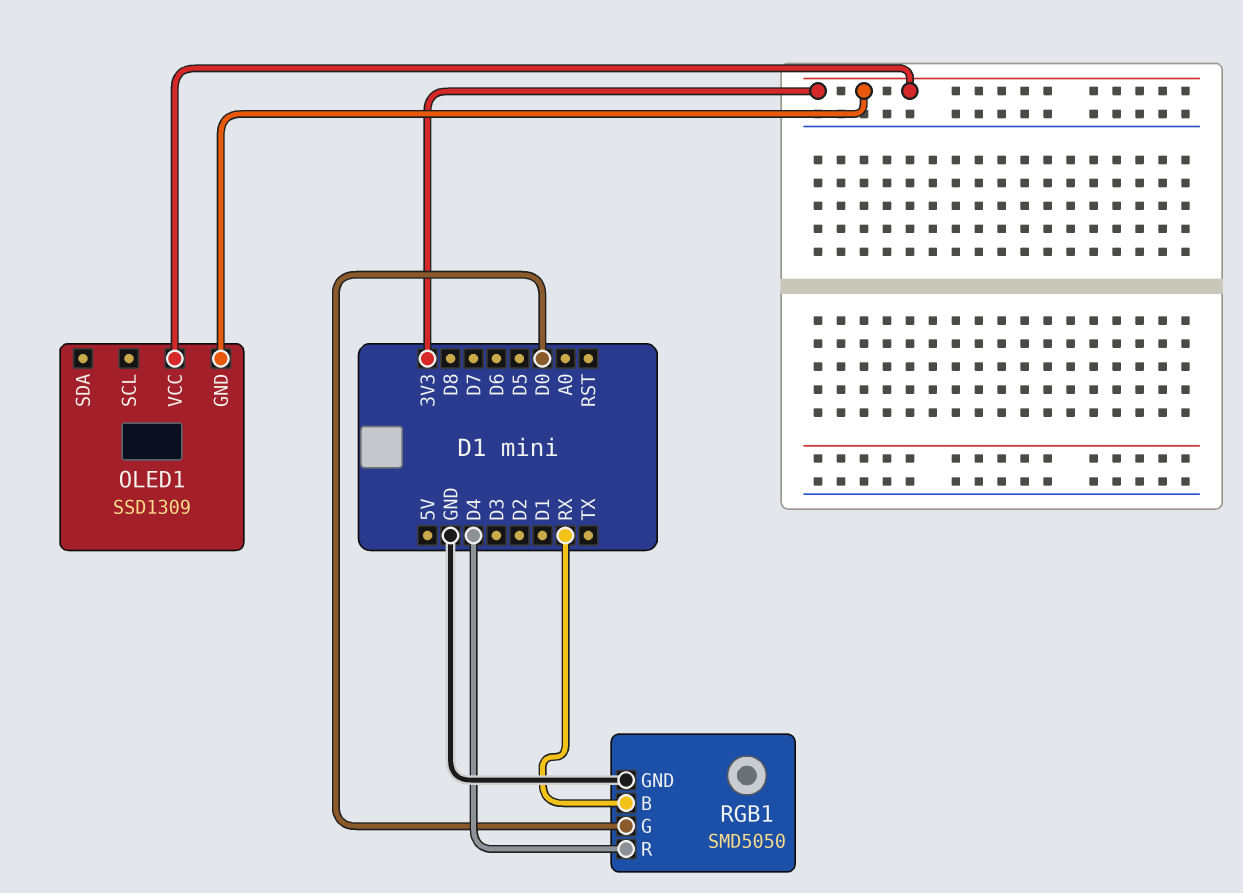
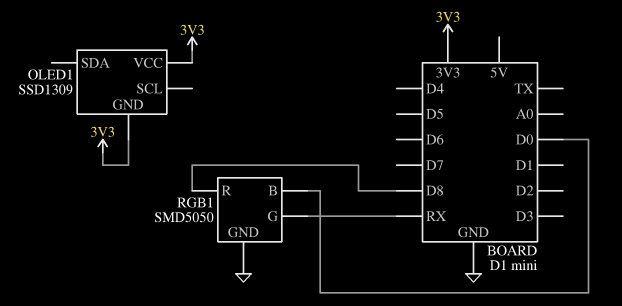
RGB1 pin B: RX -> D0
RGB1 pin G: D0 -> RX
RGB1 pin R: D4 -> D8

